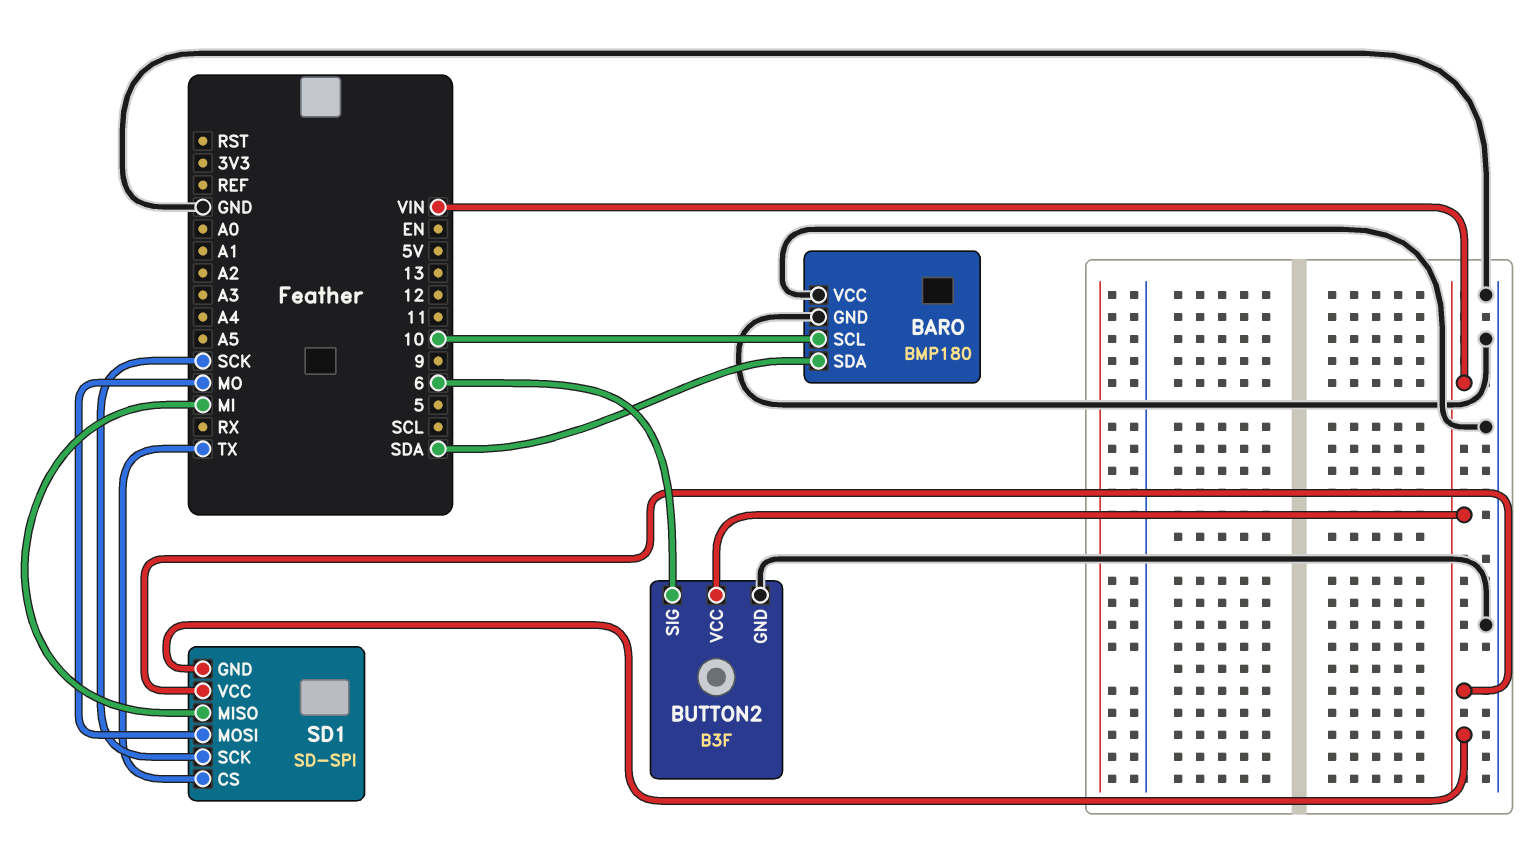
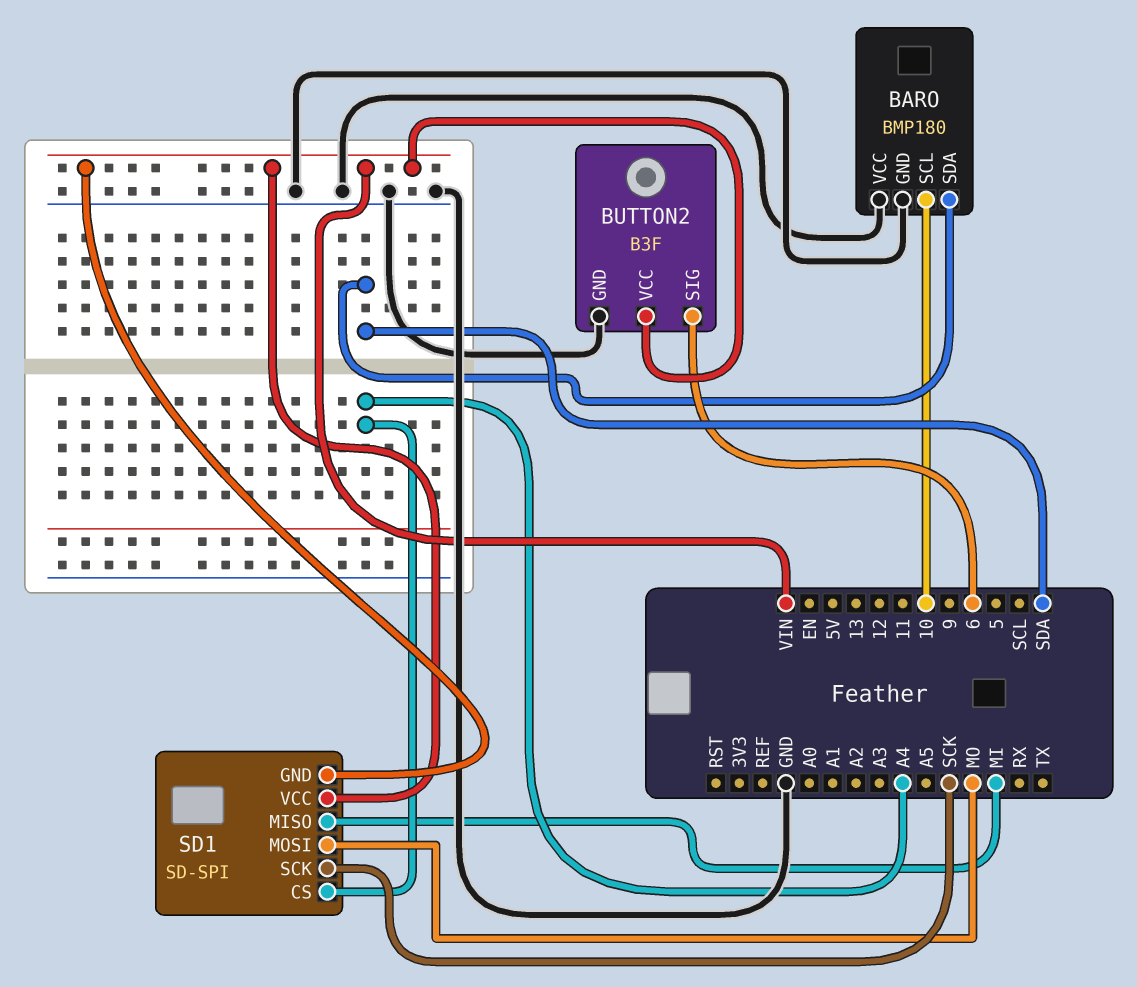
SD1 pin CS: TX -> A4

